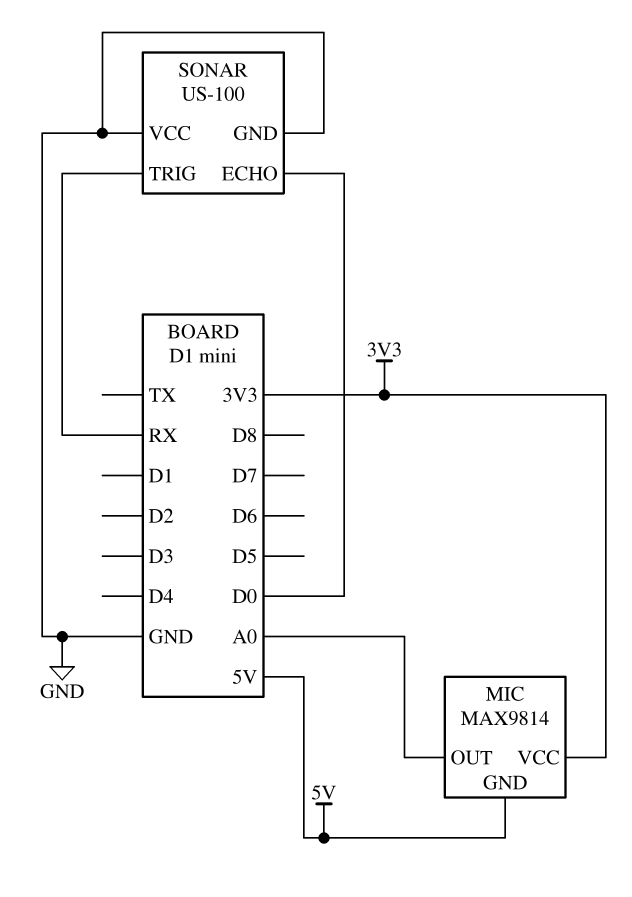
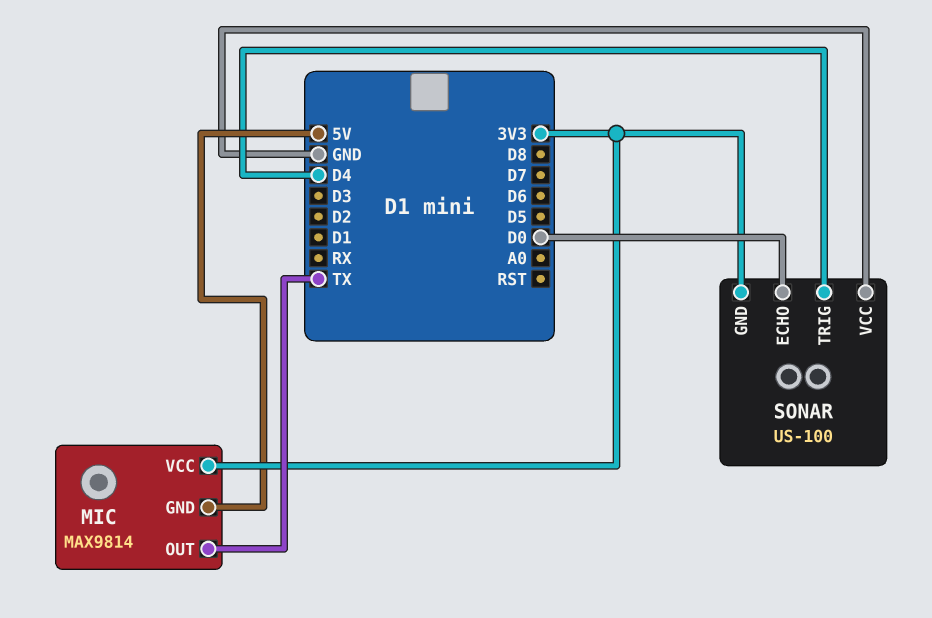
MIC pin OUT: A0 -> TX
SONAR pin GND: GND -> 3V3
SONAR pin TRIG: RX -> D4

